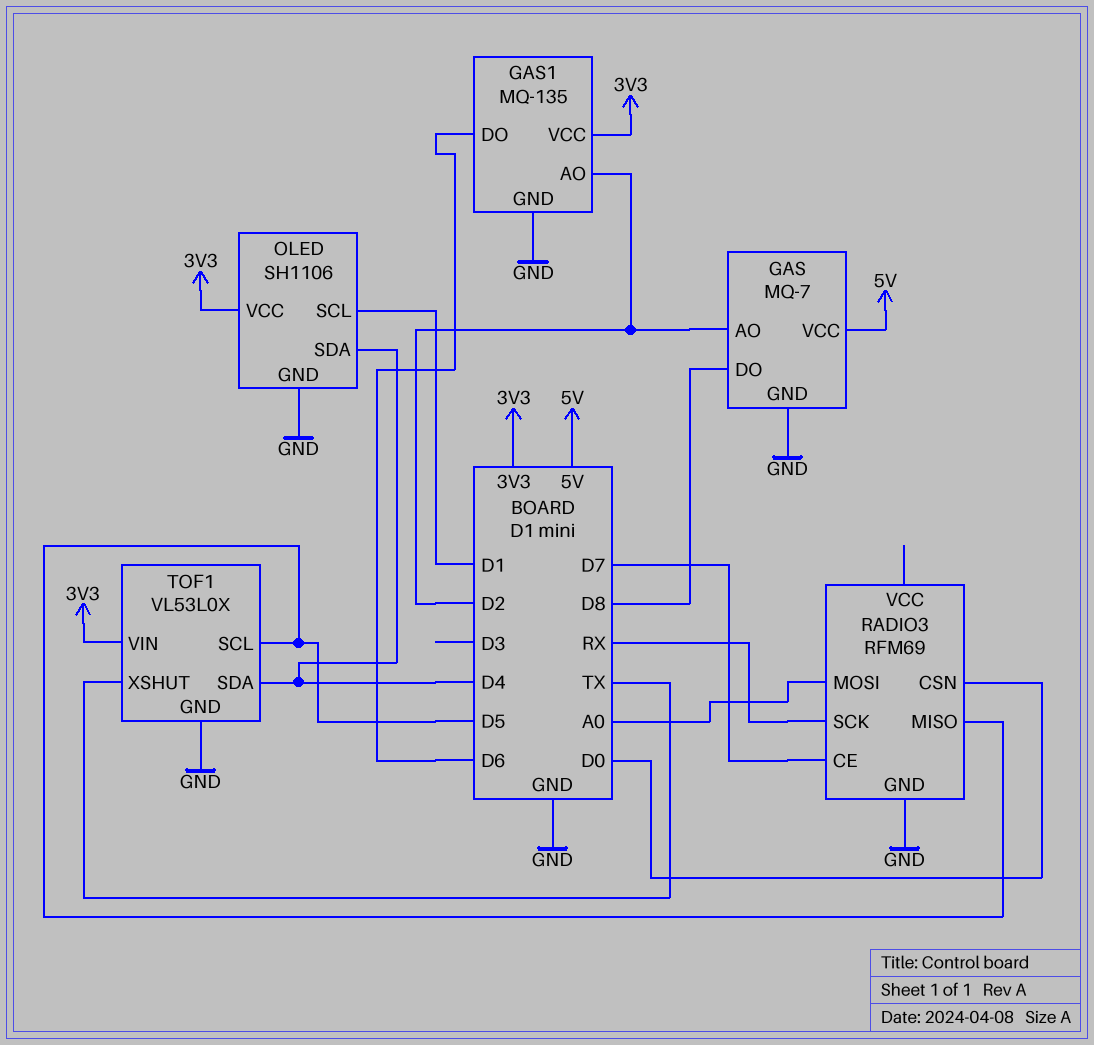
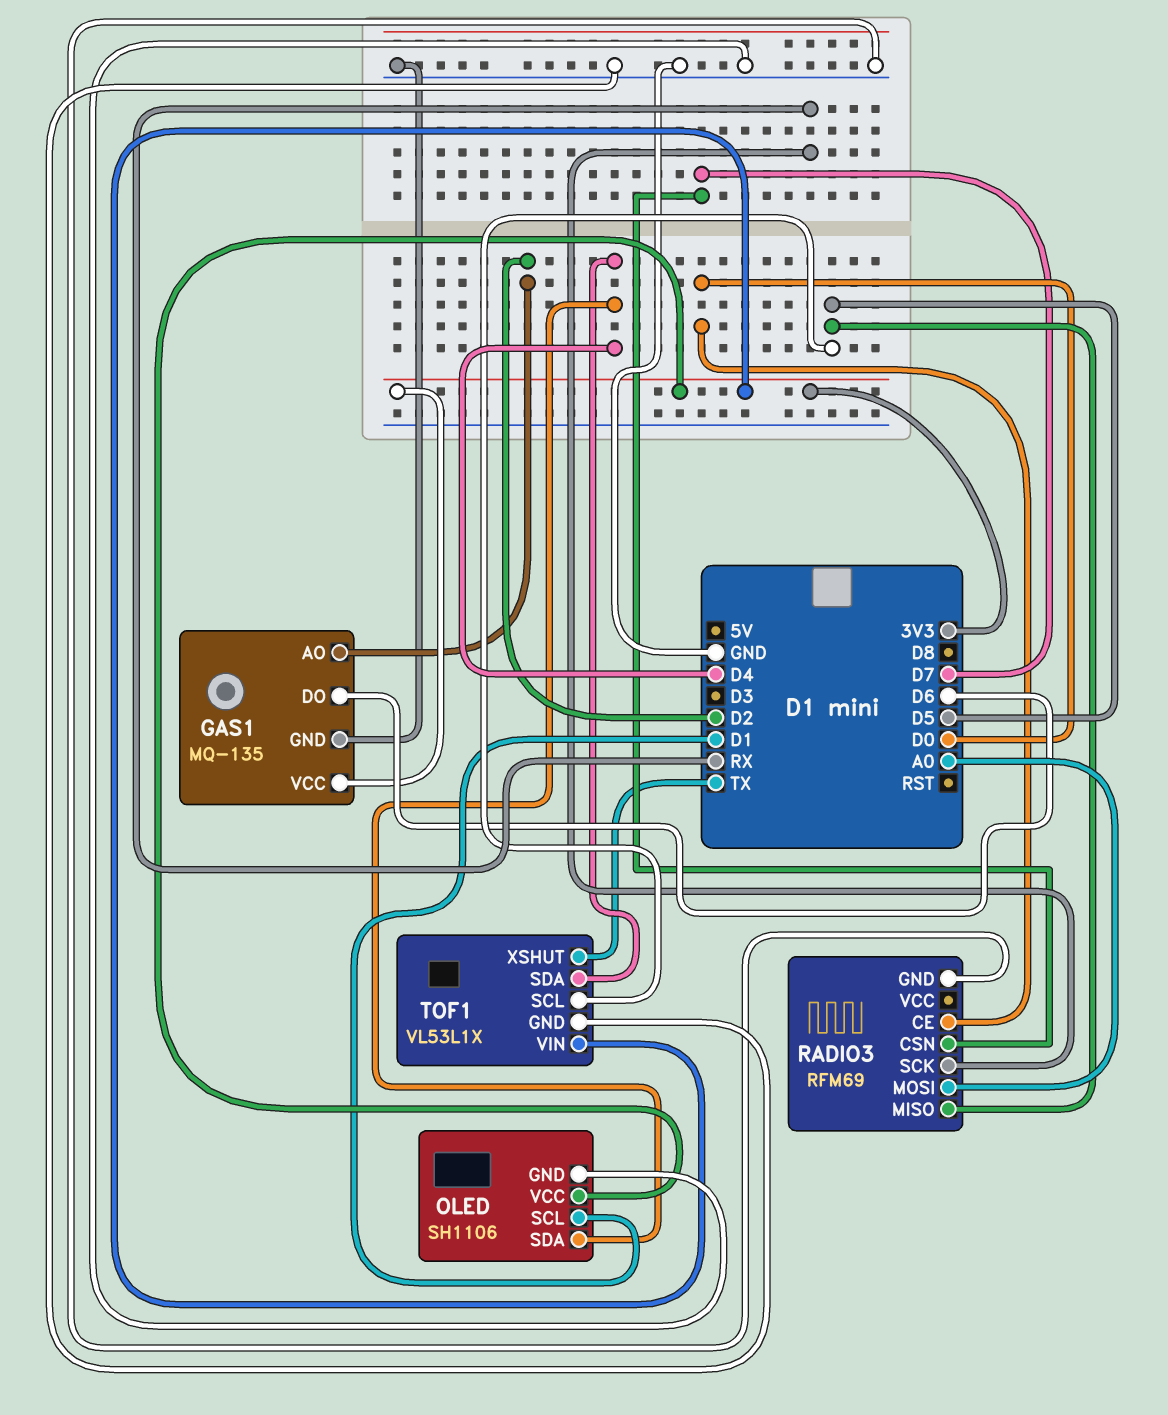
GAS: MQ-7 -> none
GAS pin AO: D2 -> none
GAS pin DO: D8 -> none
GAS pin GND: GND -> none
GAS pin VCC: 5V -> none
RADIO3 pin CE: D7 -> D0
RADIO3 pin CSN: D0 -> D7
TOF1: VL53L0X -> VL53L1X

